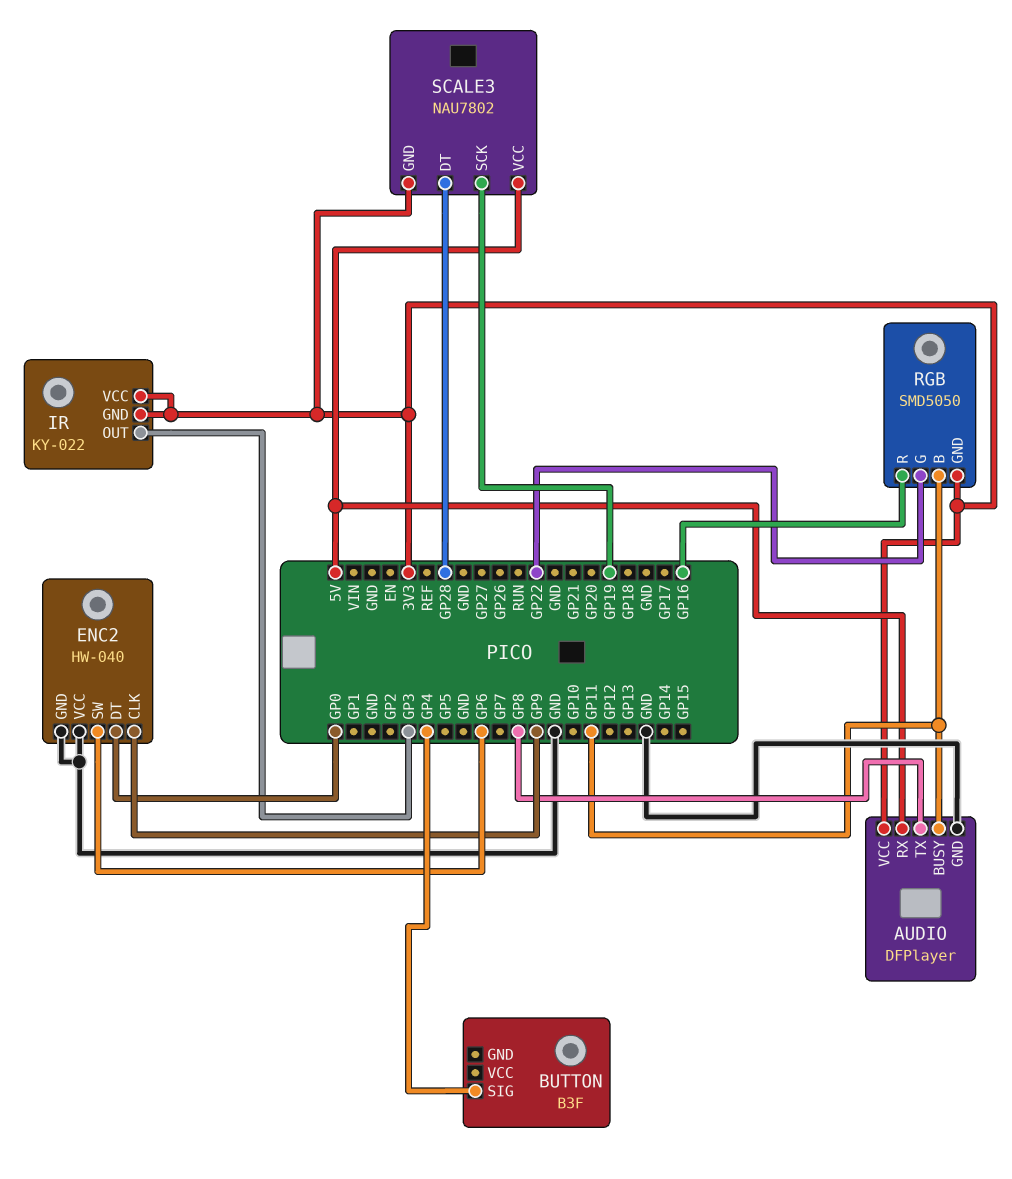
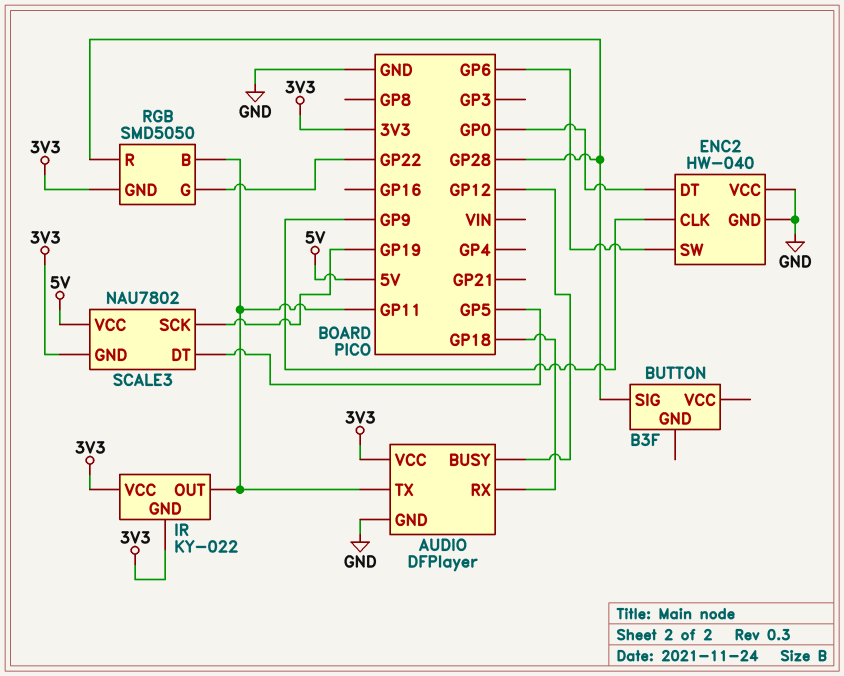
AUDIO pin BUSY: GP11 -> GP12
AUDIO pin RX: 5V -> GP18
AUDIO pin TX: GP8 -> GP11
BUTTON pin SIG: GP4 -> GP28
IR pin OUT: GP3 -> GP11
RGB pin R: GP16 -> GP28
SCALE3 pin DT: GP28 -> GP5

